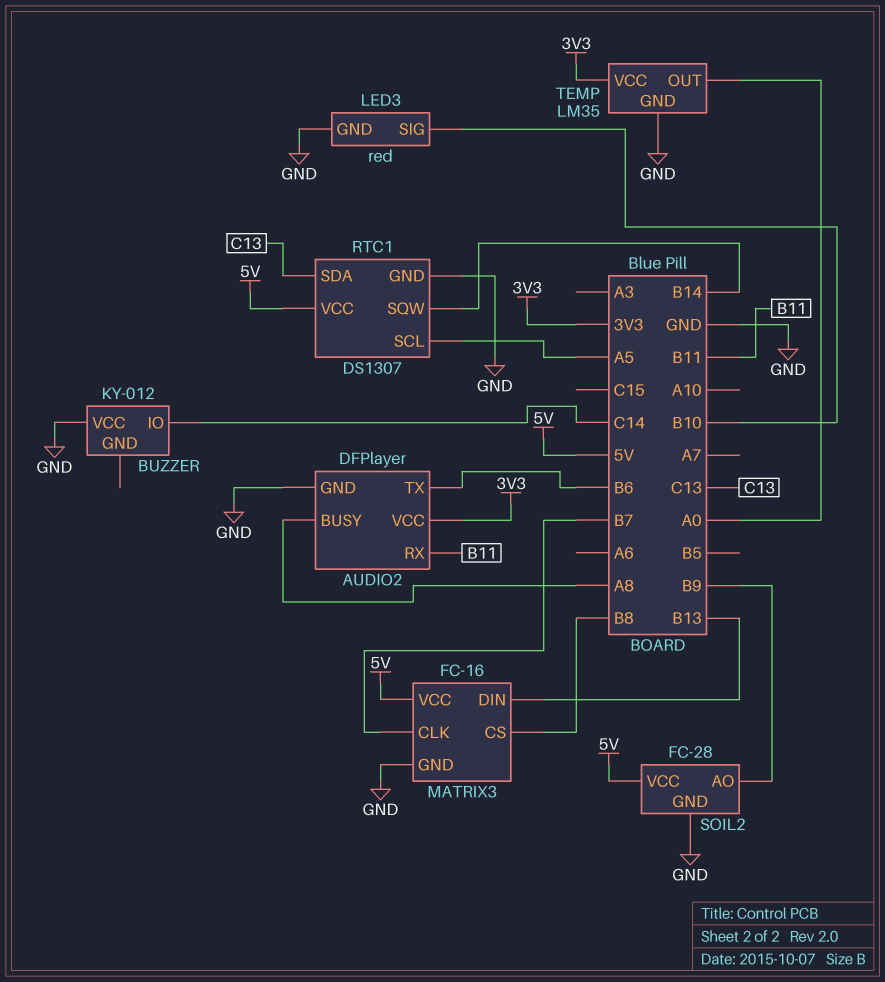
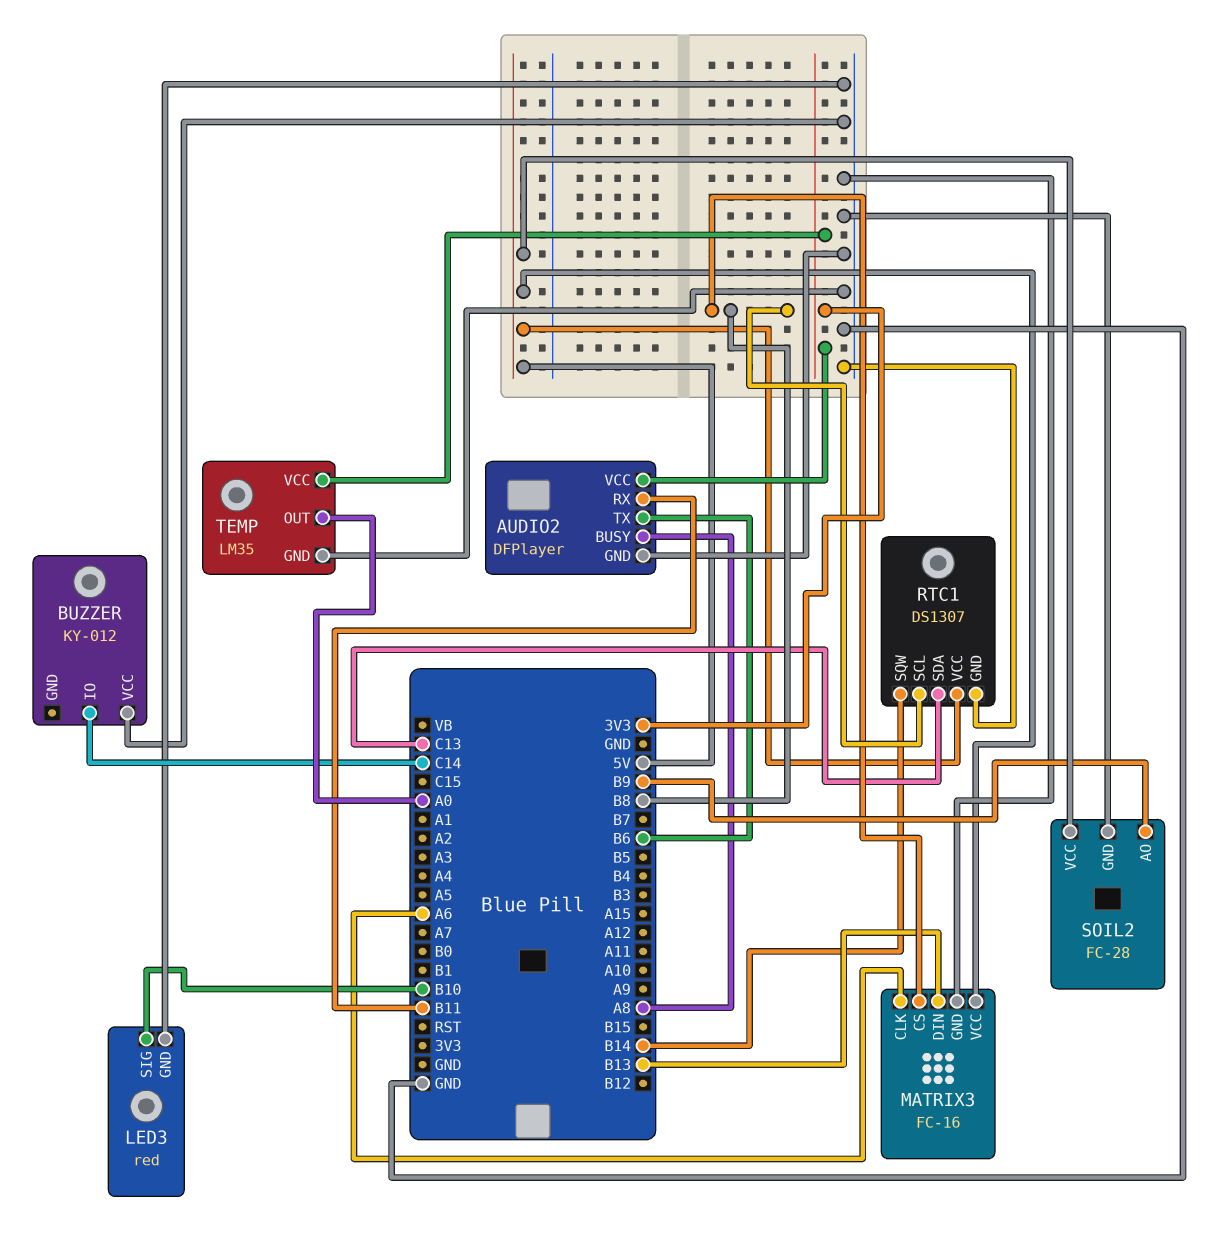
MATRIX3 pin CLK: B7 -> A6
RTC1 pin SCL: A5 -> B8

